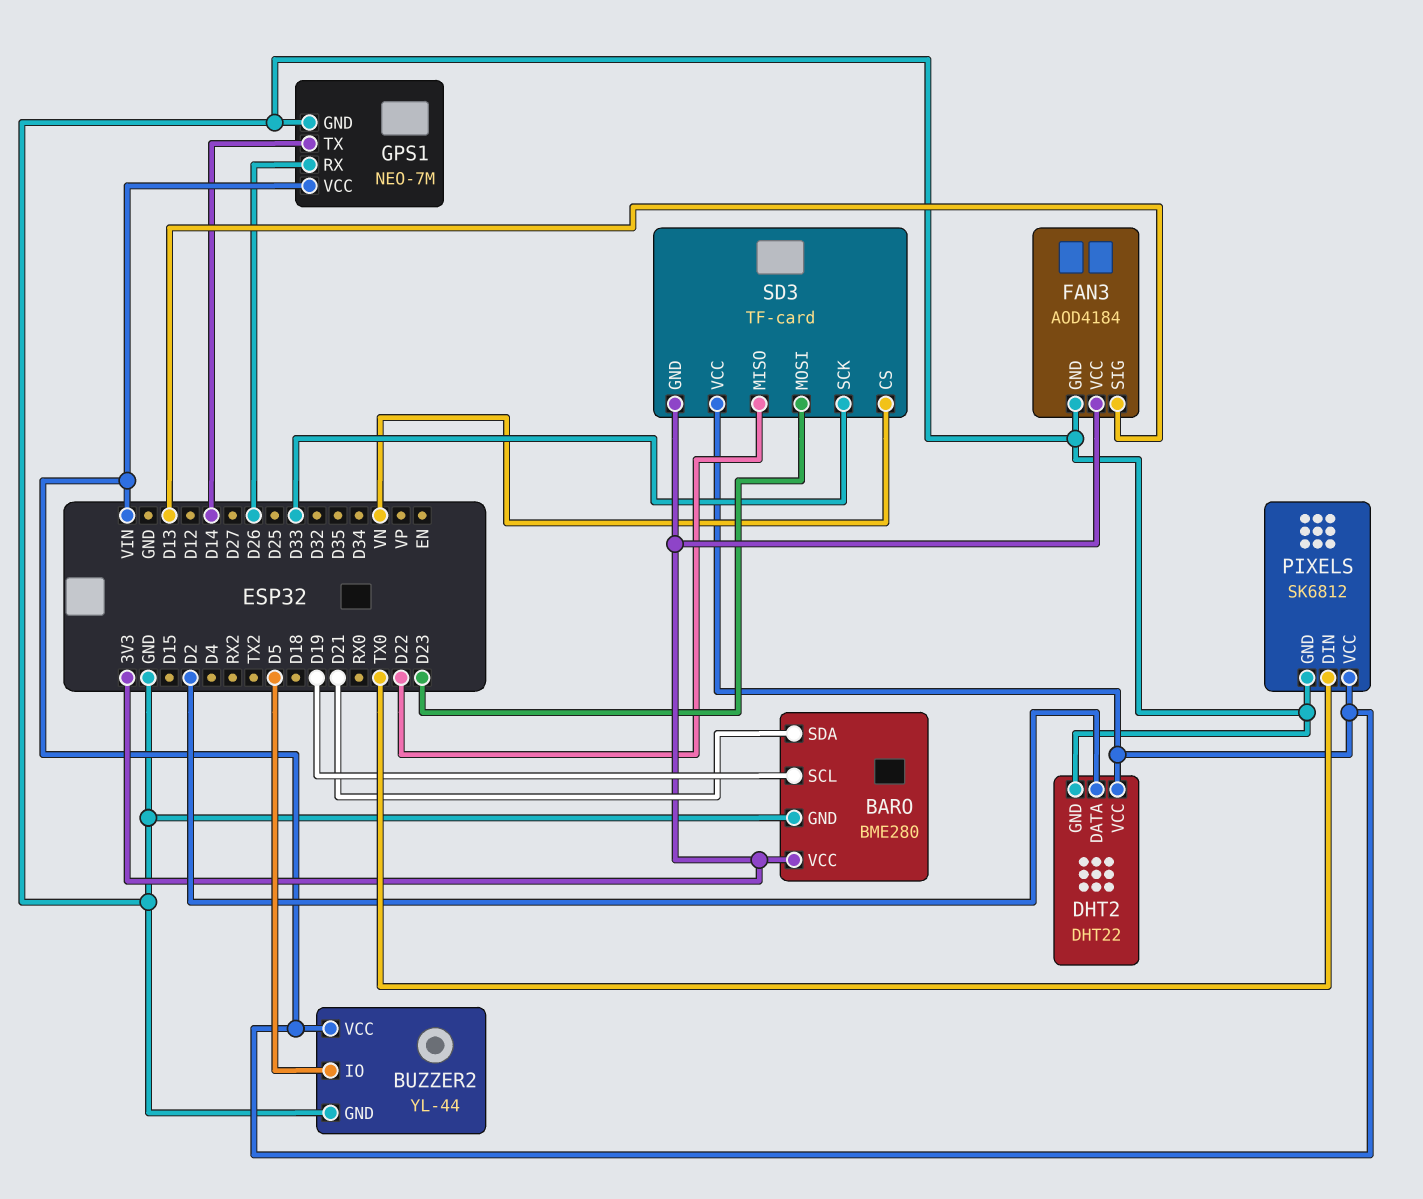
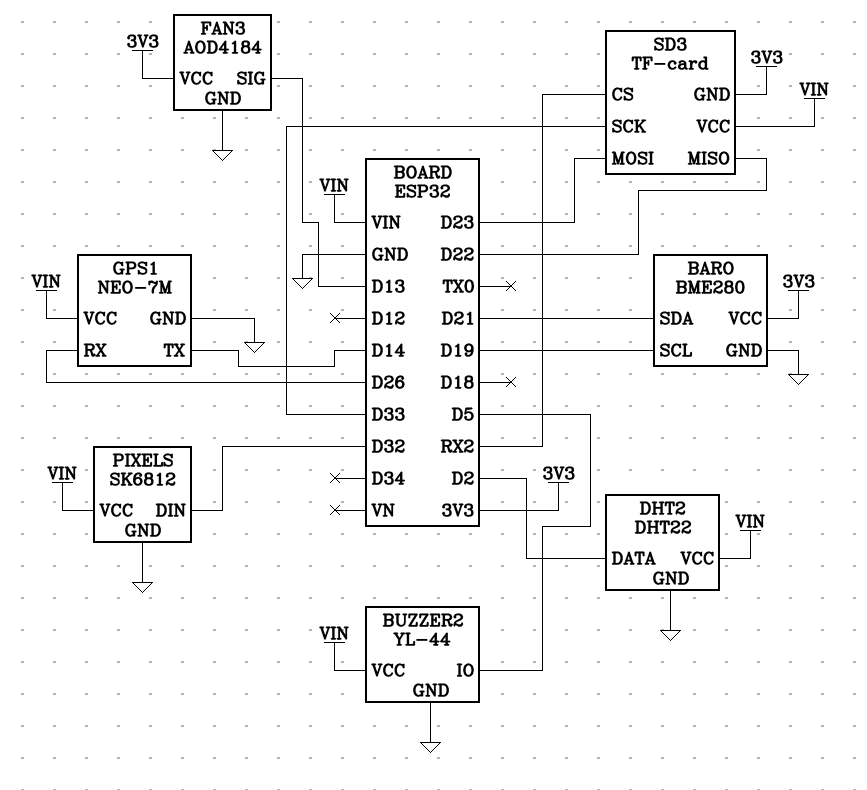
PIXELS pin DIN: TX0 -> D32
SD3 pin CS: VN -> RX2

